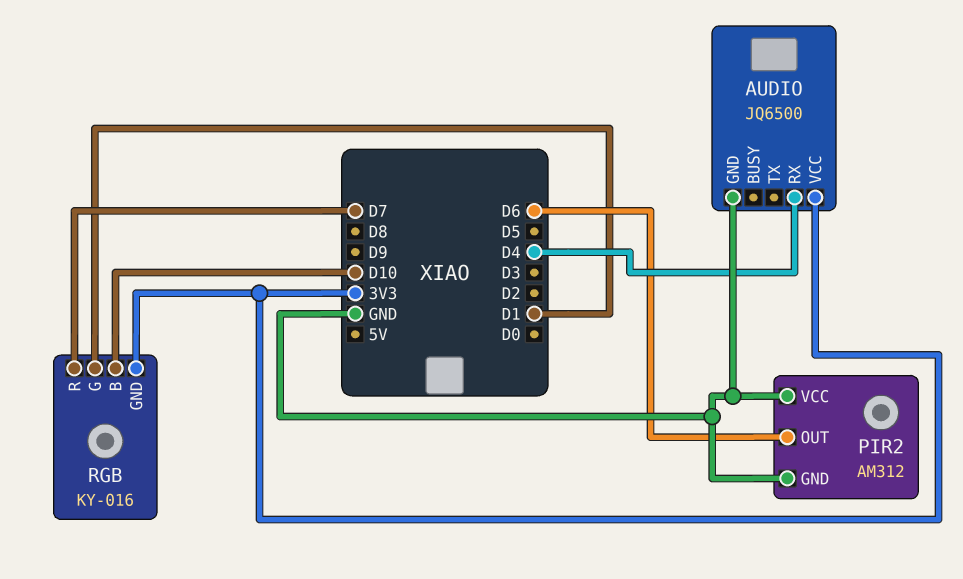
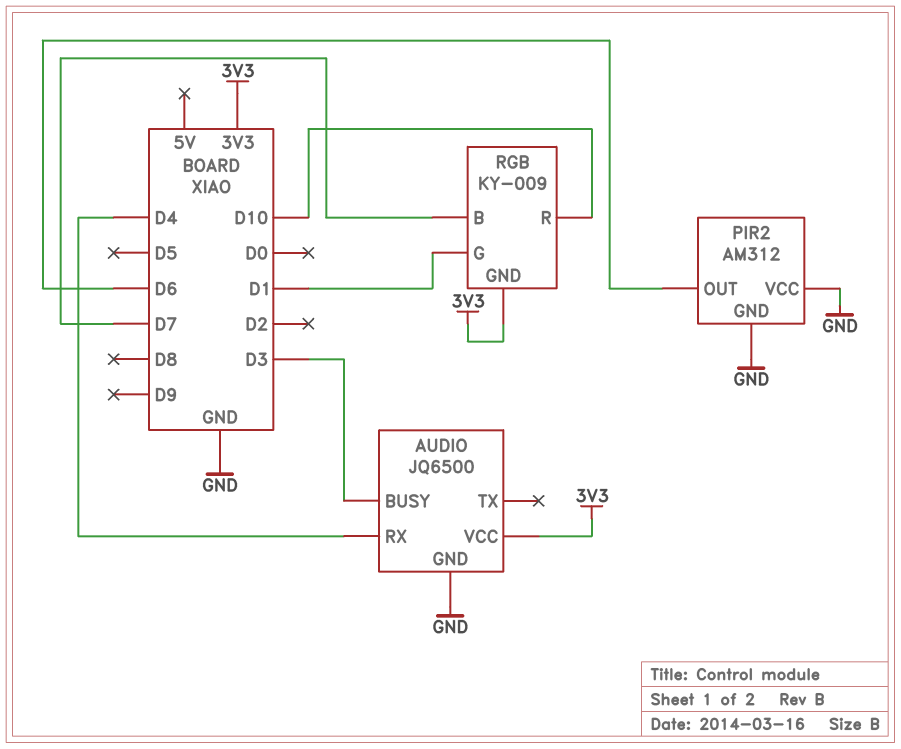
AUDIO pin BUSY: none -> D3
RGB: KY-016 -> KY-009
RGB pin B: D10 -> D7
RGB pin R: D7 -> D10

